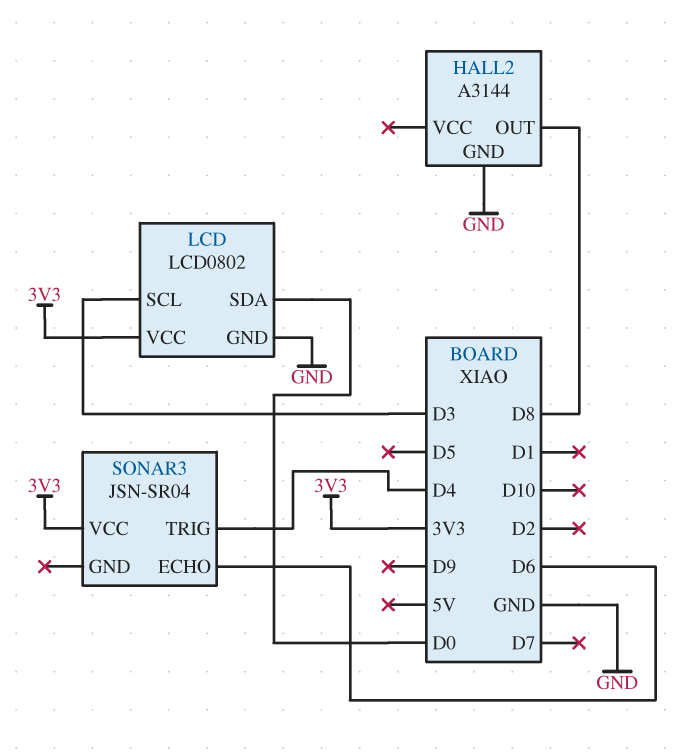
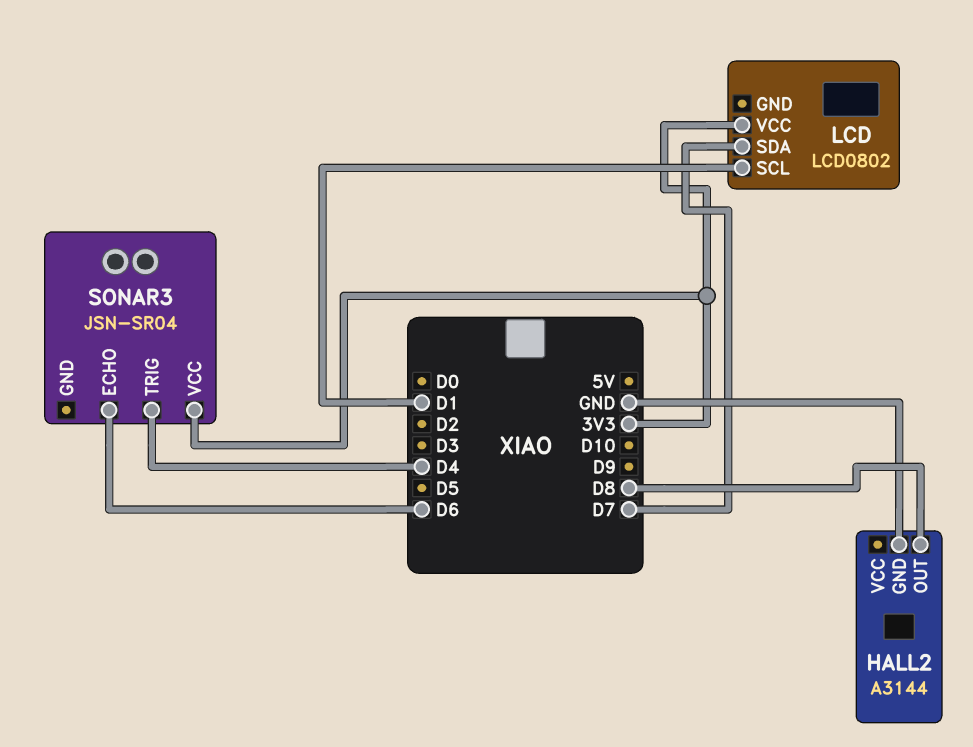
LCD pin GND: GND -> none
LCD pin SCL: D3 -> D1
LCD pin SDA: D0 -> D7

